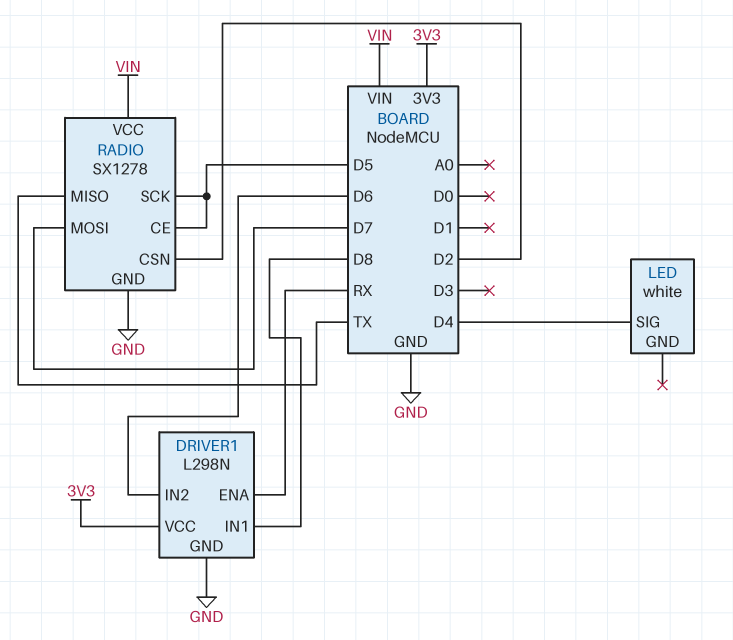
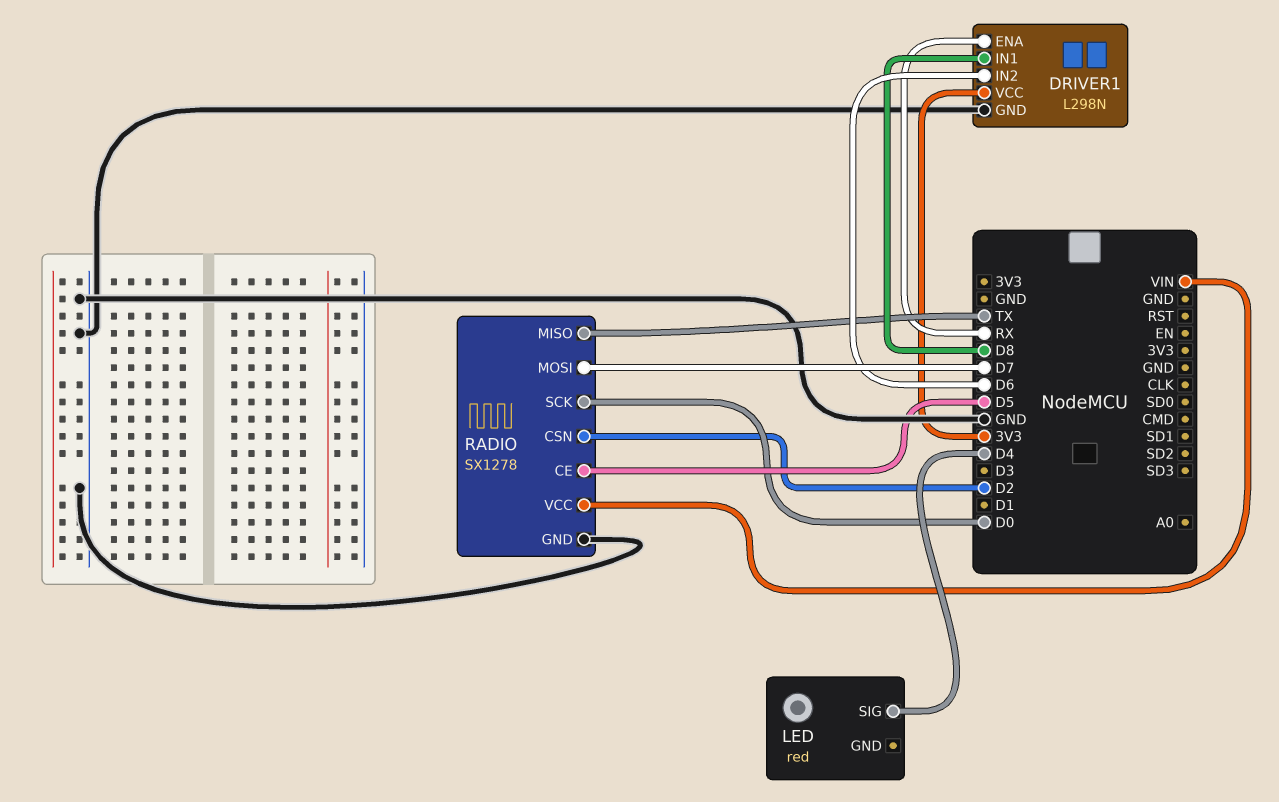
LED: white -> red
RADIO pin SCK: D5 -> D0

